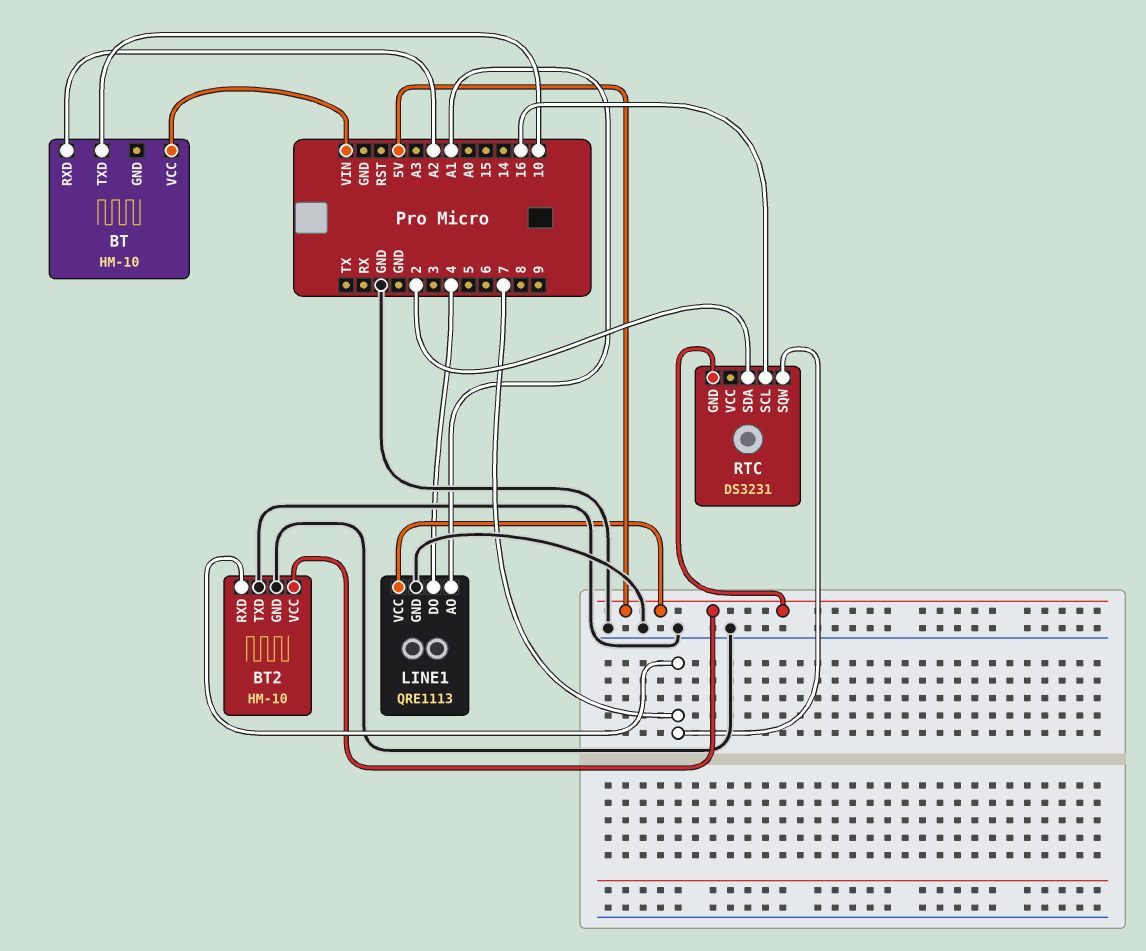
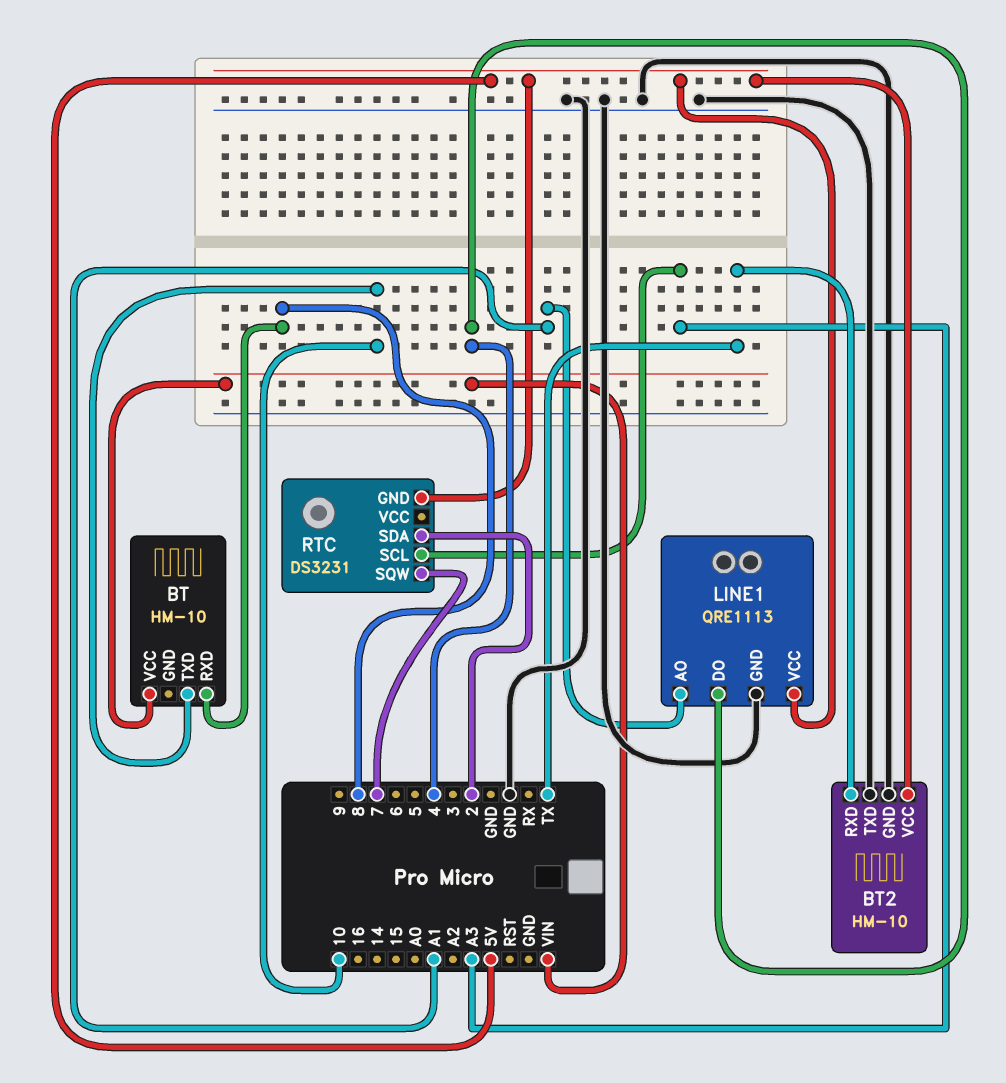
BT pin RXD: A2 -> 8
BT2 pin RXD: 7 -> TX
RTC pin SCL: 16 -> A3

